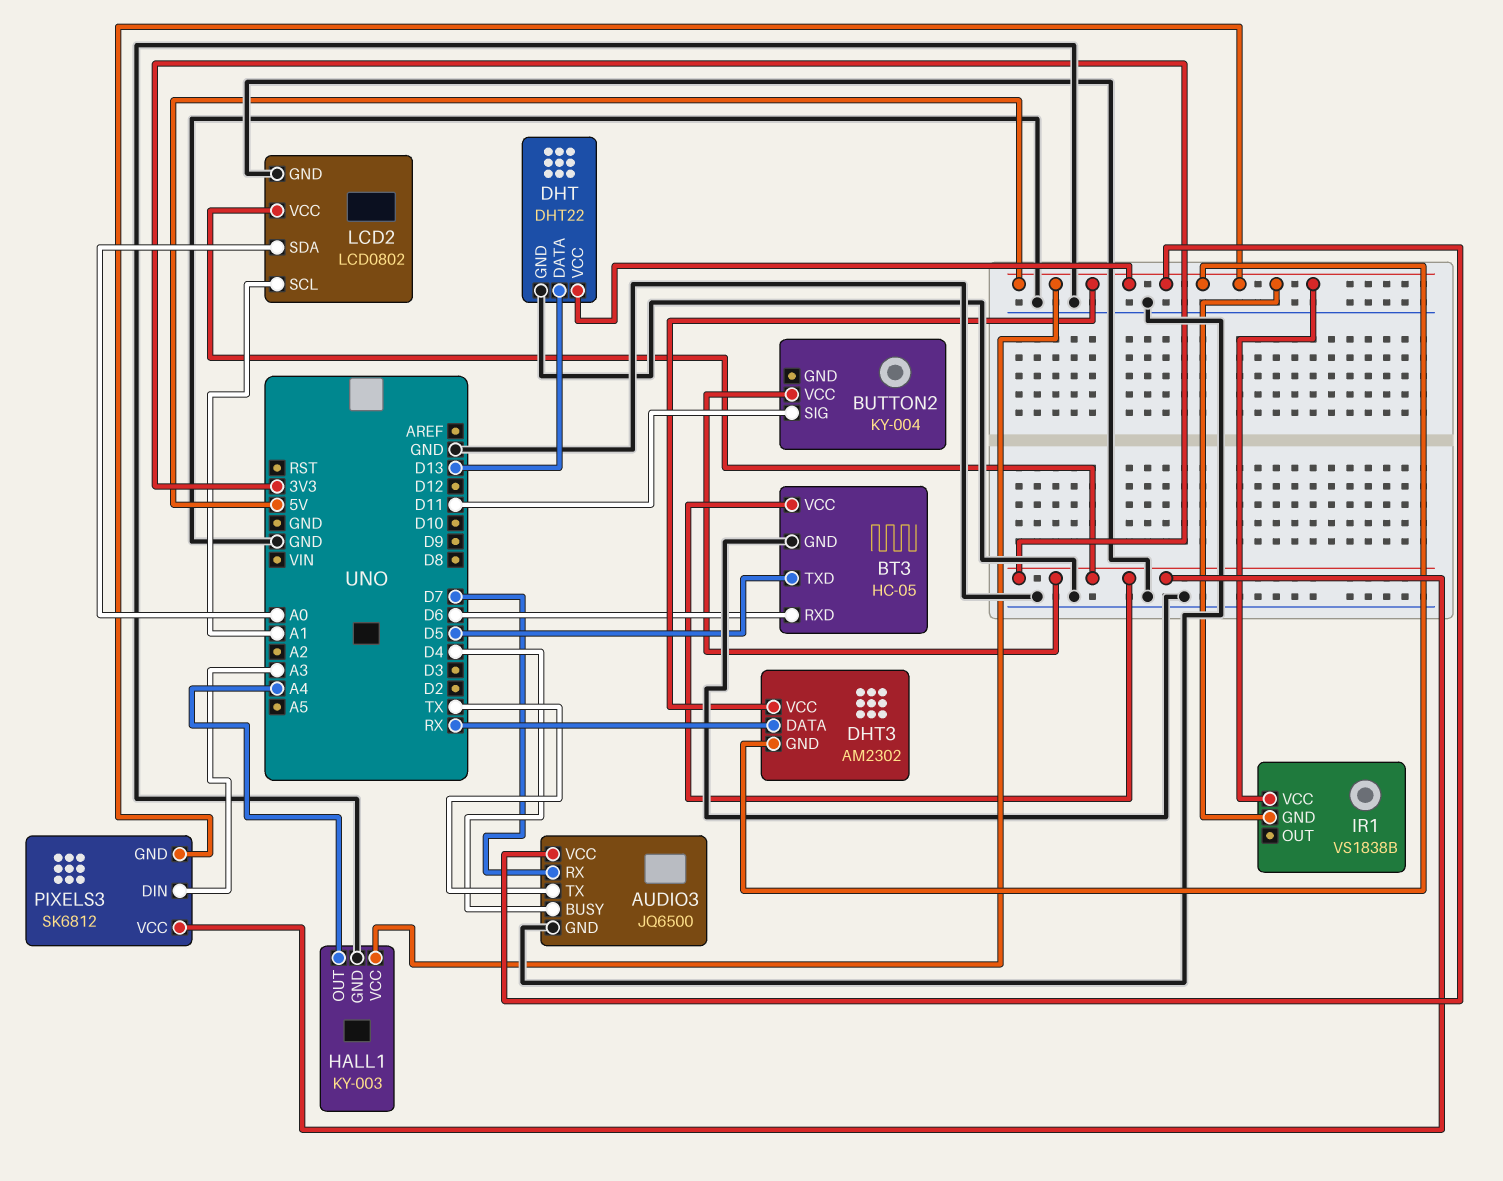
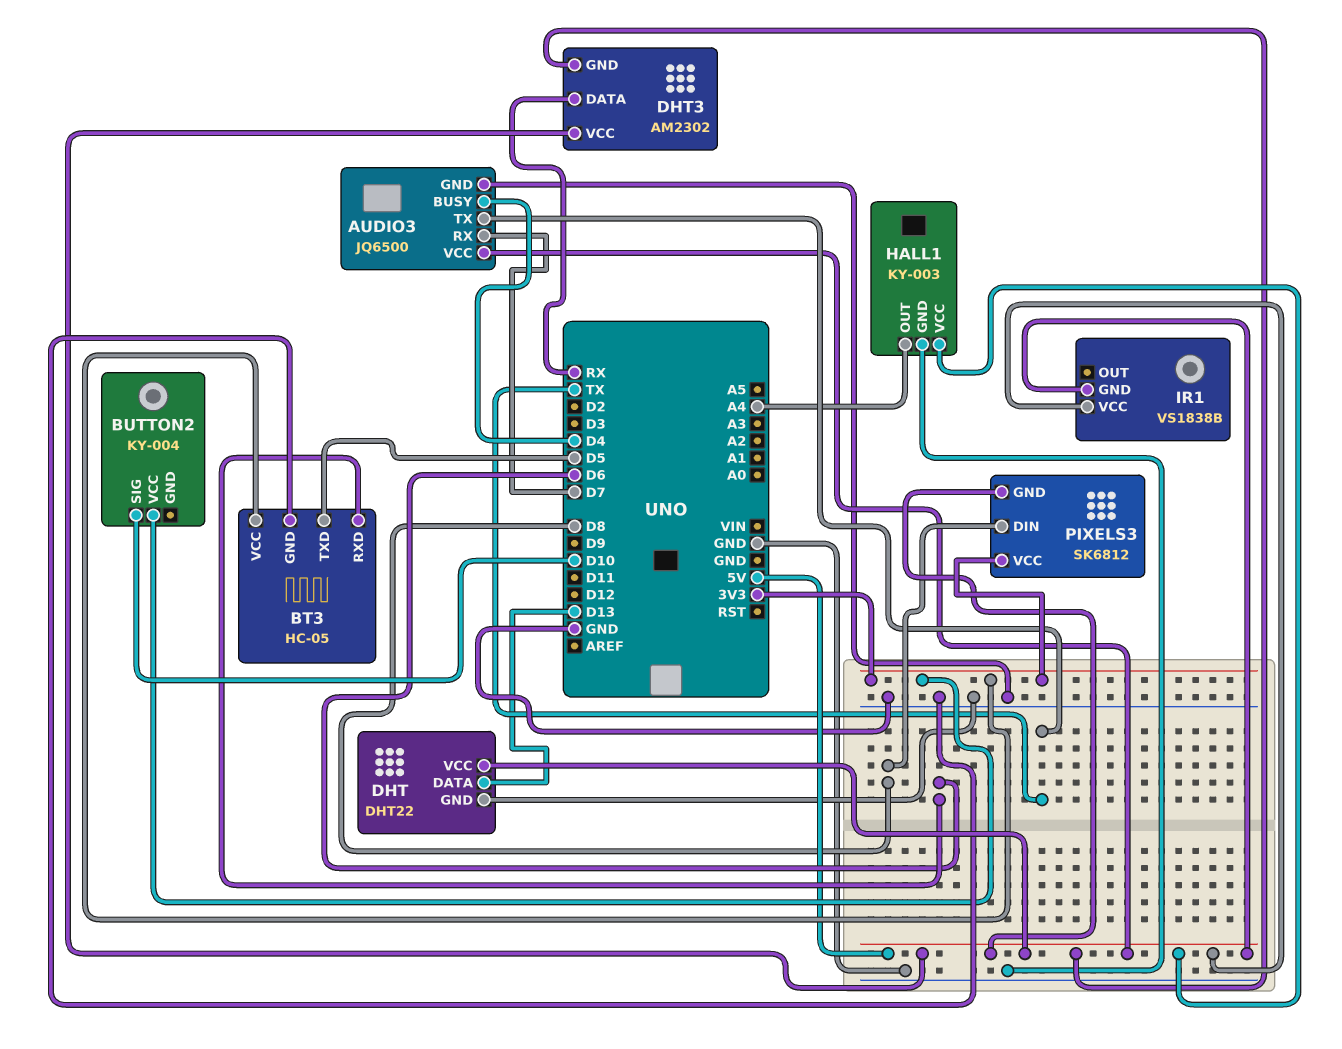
BUTTON2 pin SIG: D11 -> D10
LCD2: LCD0802 -> none
LCD2 pin GND: GND -> none
LCD2 pin SCL: A1 -> none
LCD2 pin SDA: A0 -> none
LCD2 pin VCC: 3V3 -> none
PIXELS3 pin DIN: A3 -> D8

